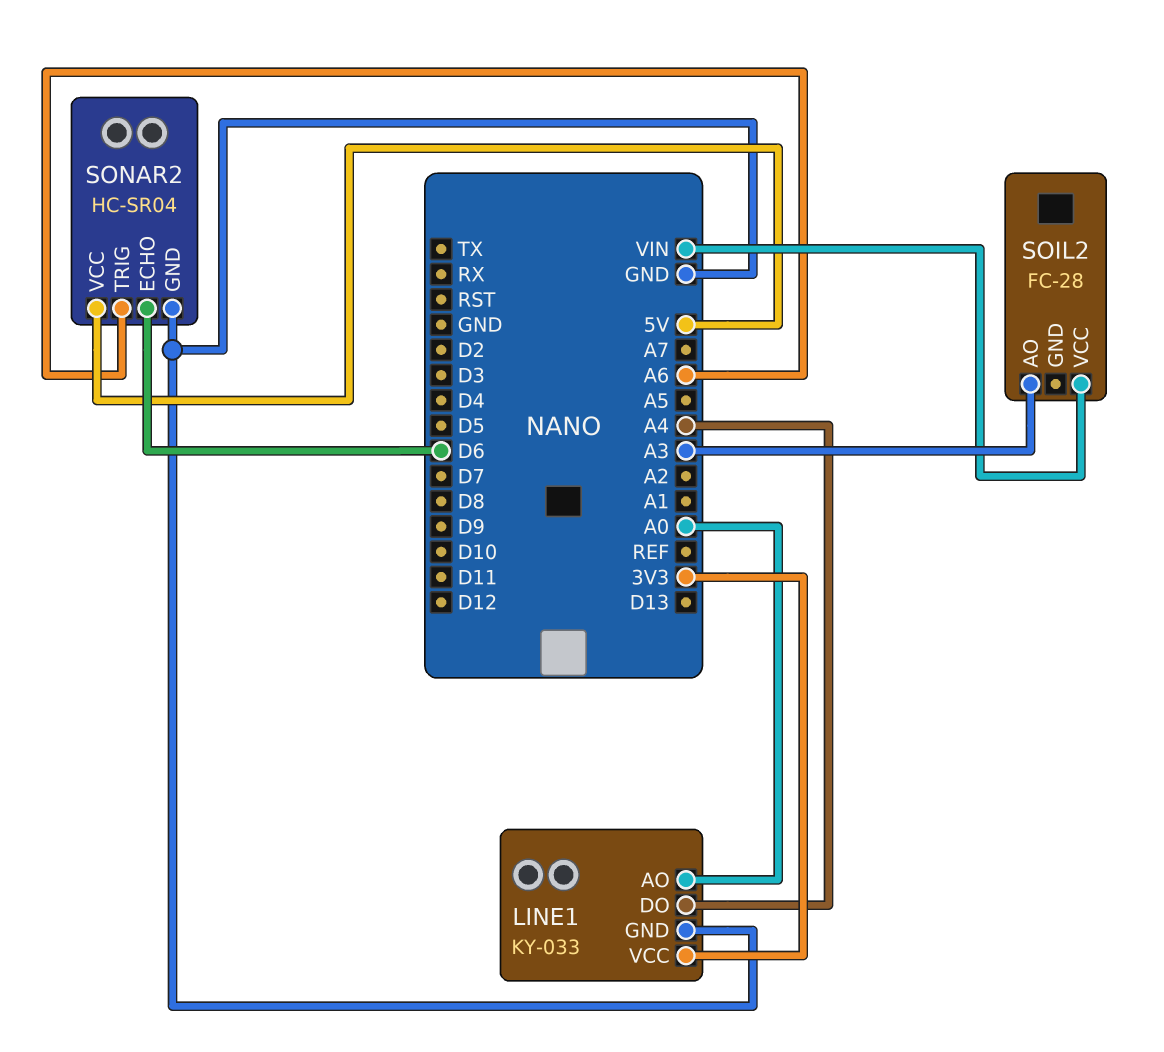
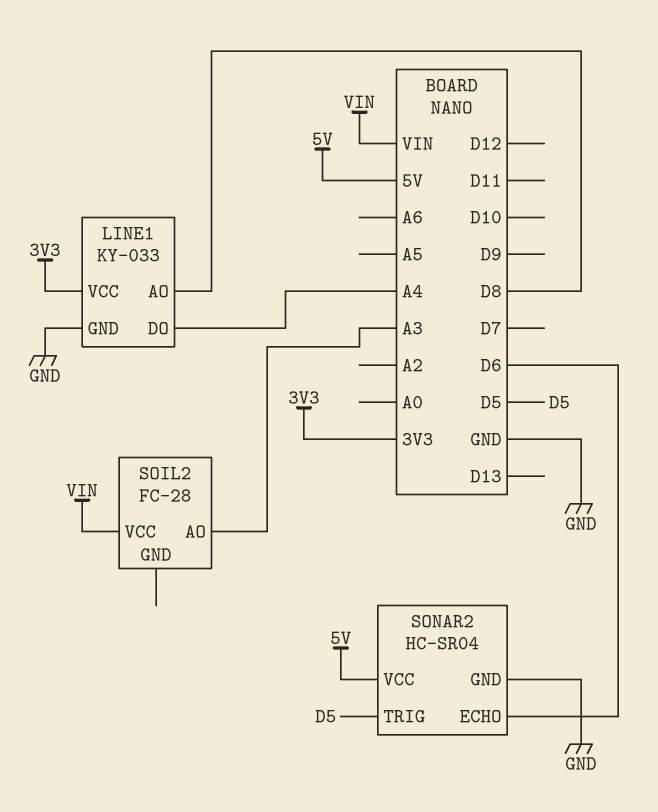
LINE1 pin AO: A0 -> D8
SONAR2 pin TRIG: A6 -> D5

